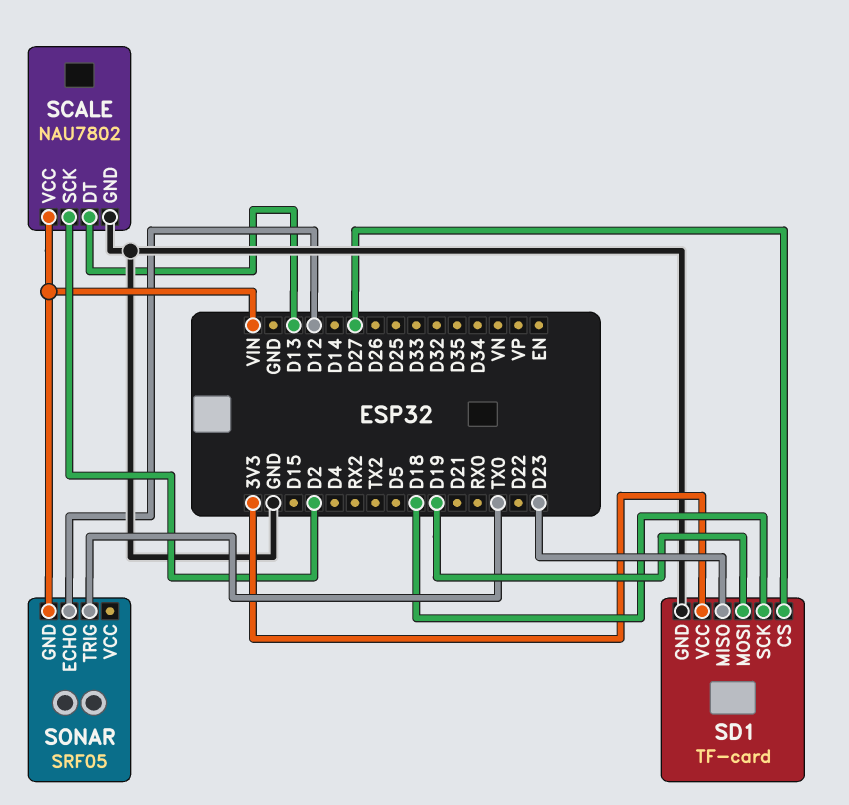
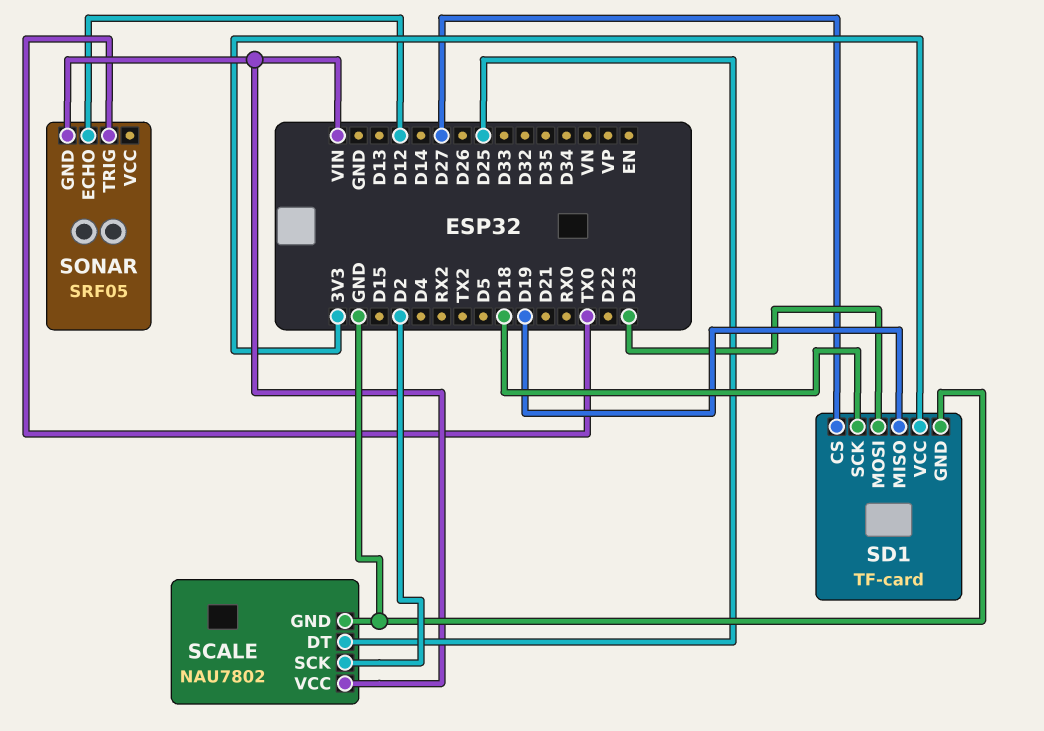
SCALE pin DT: D13 -> D25
SD1 pin MISO: D23 -> D19
SD1 pin MOSI: D19 -> D23

